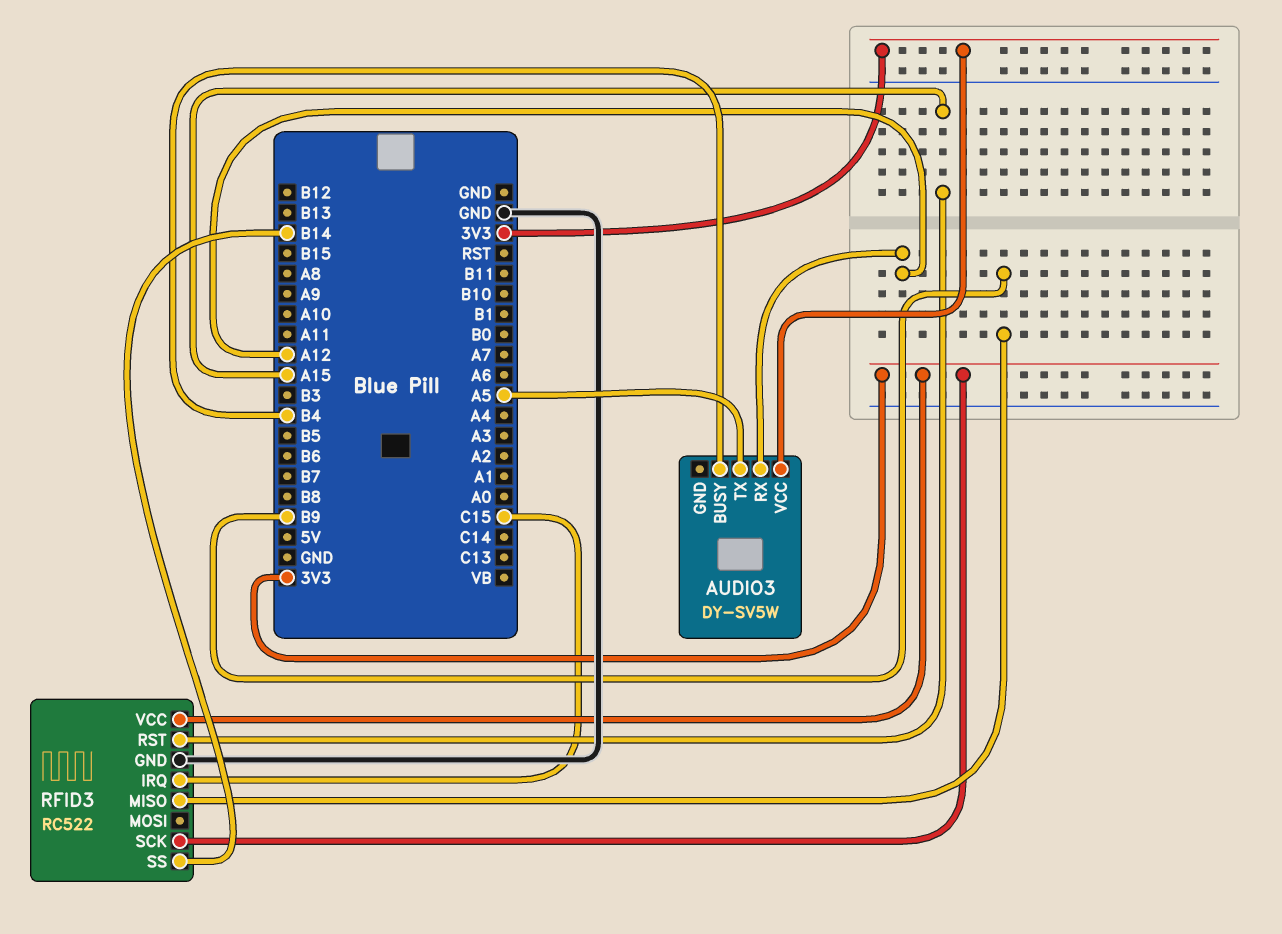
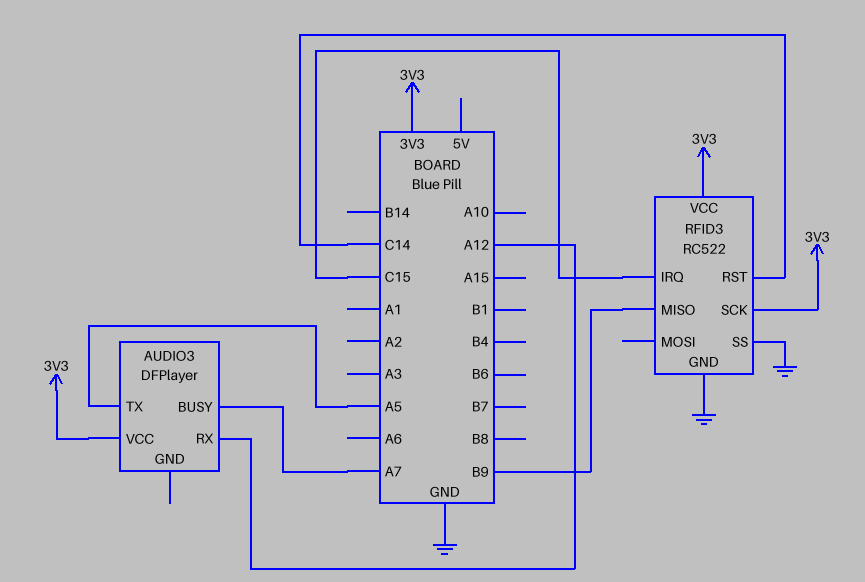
AUDIO3: DY-SV5W -> DFPlayer
AUDIO3 pin BUSY: B4 -> A7
RFID3 pin RST: A15 -> C14
RFID3 pin SS: B14 -> GND

